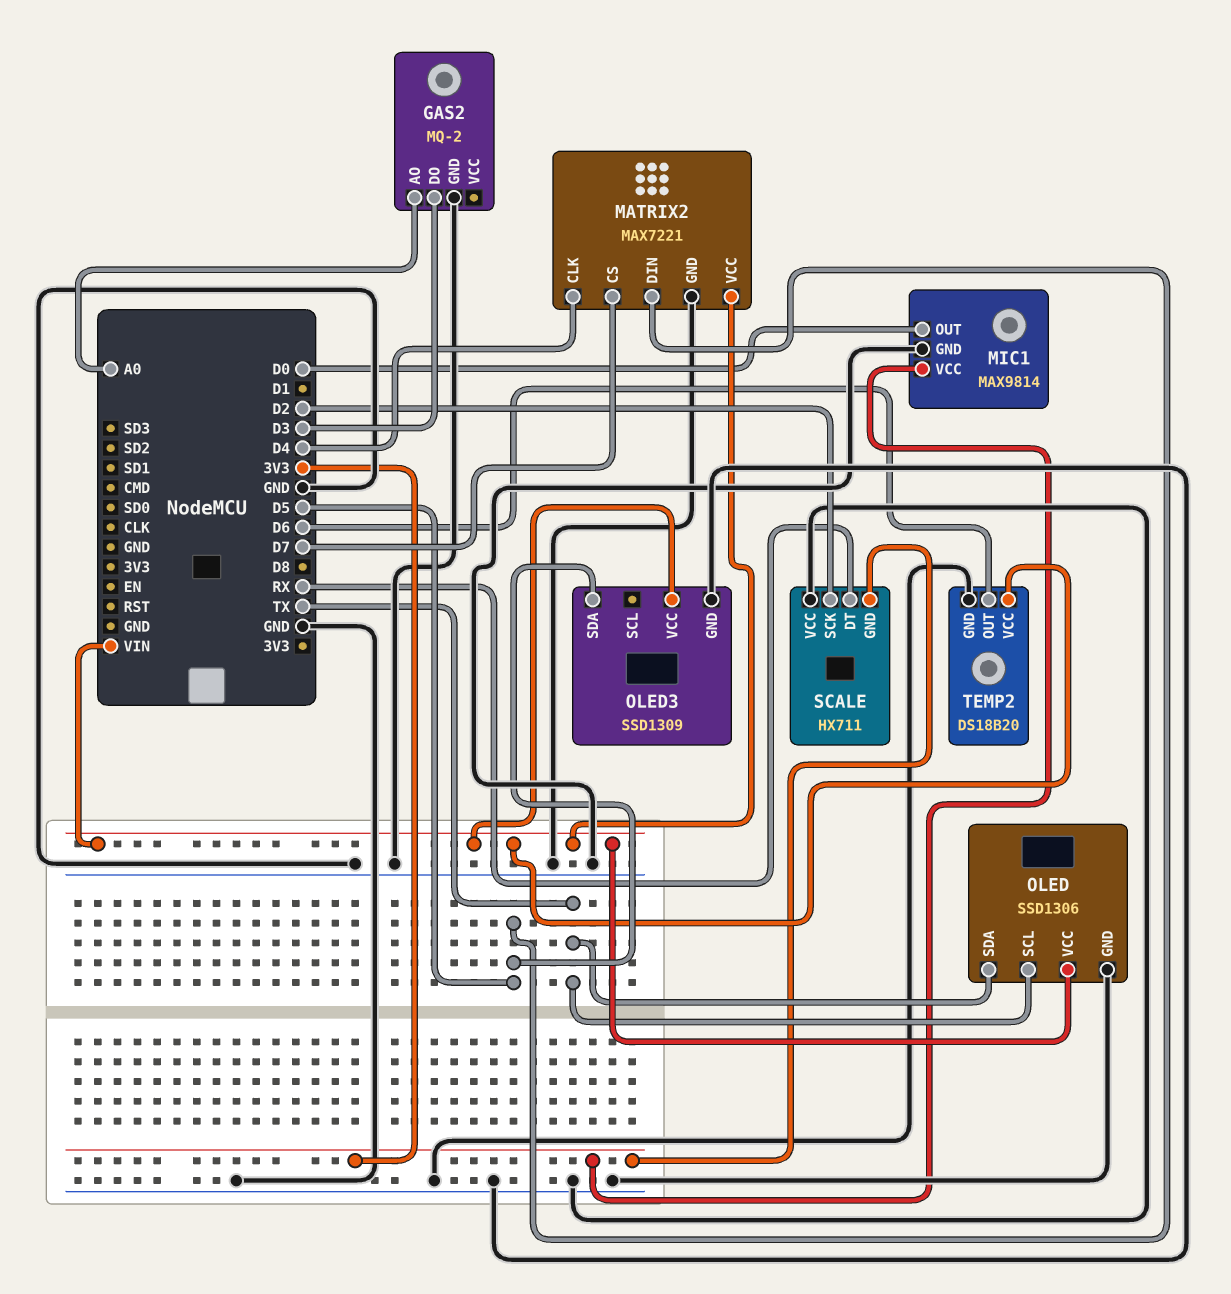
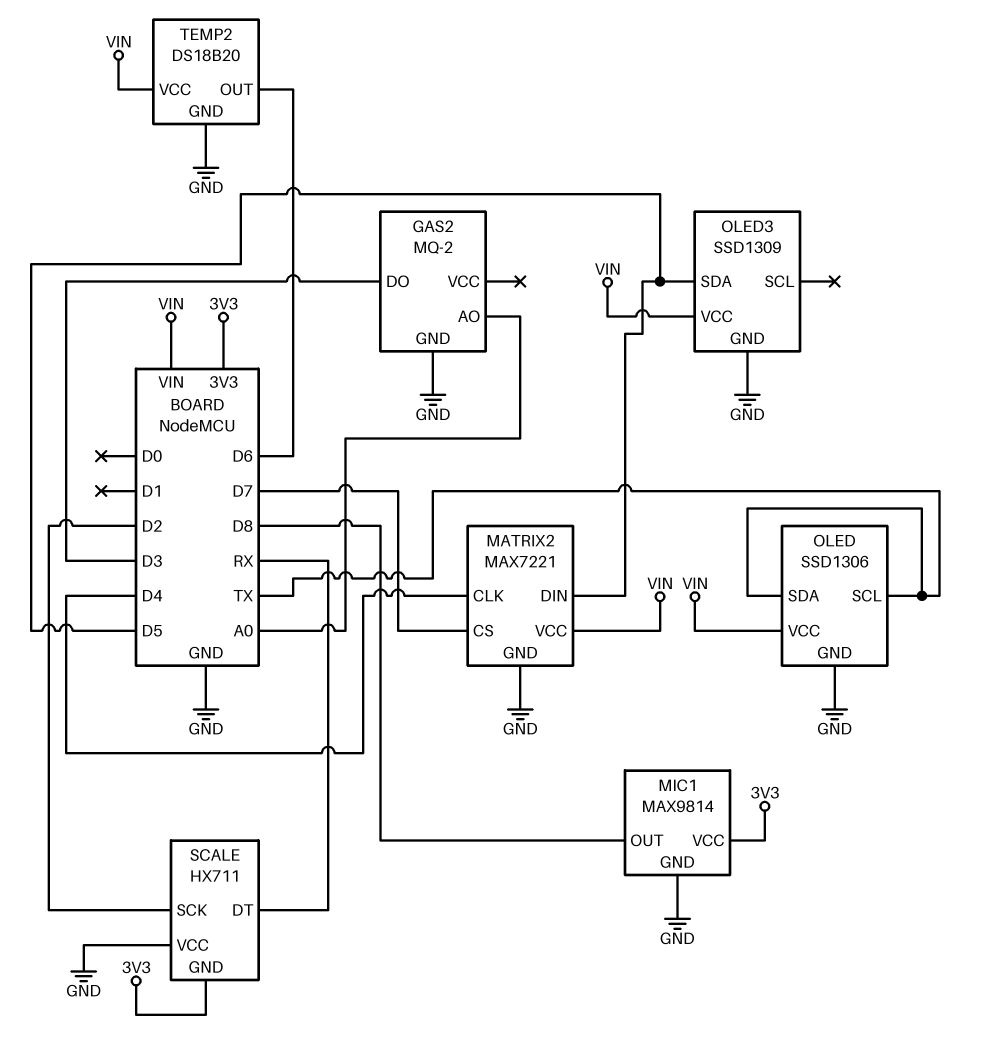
MIC1 pin OUT: D0 -> D8

